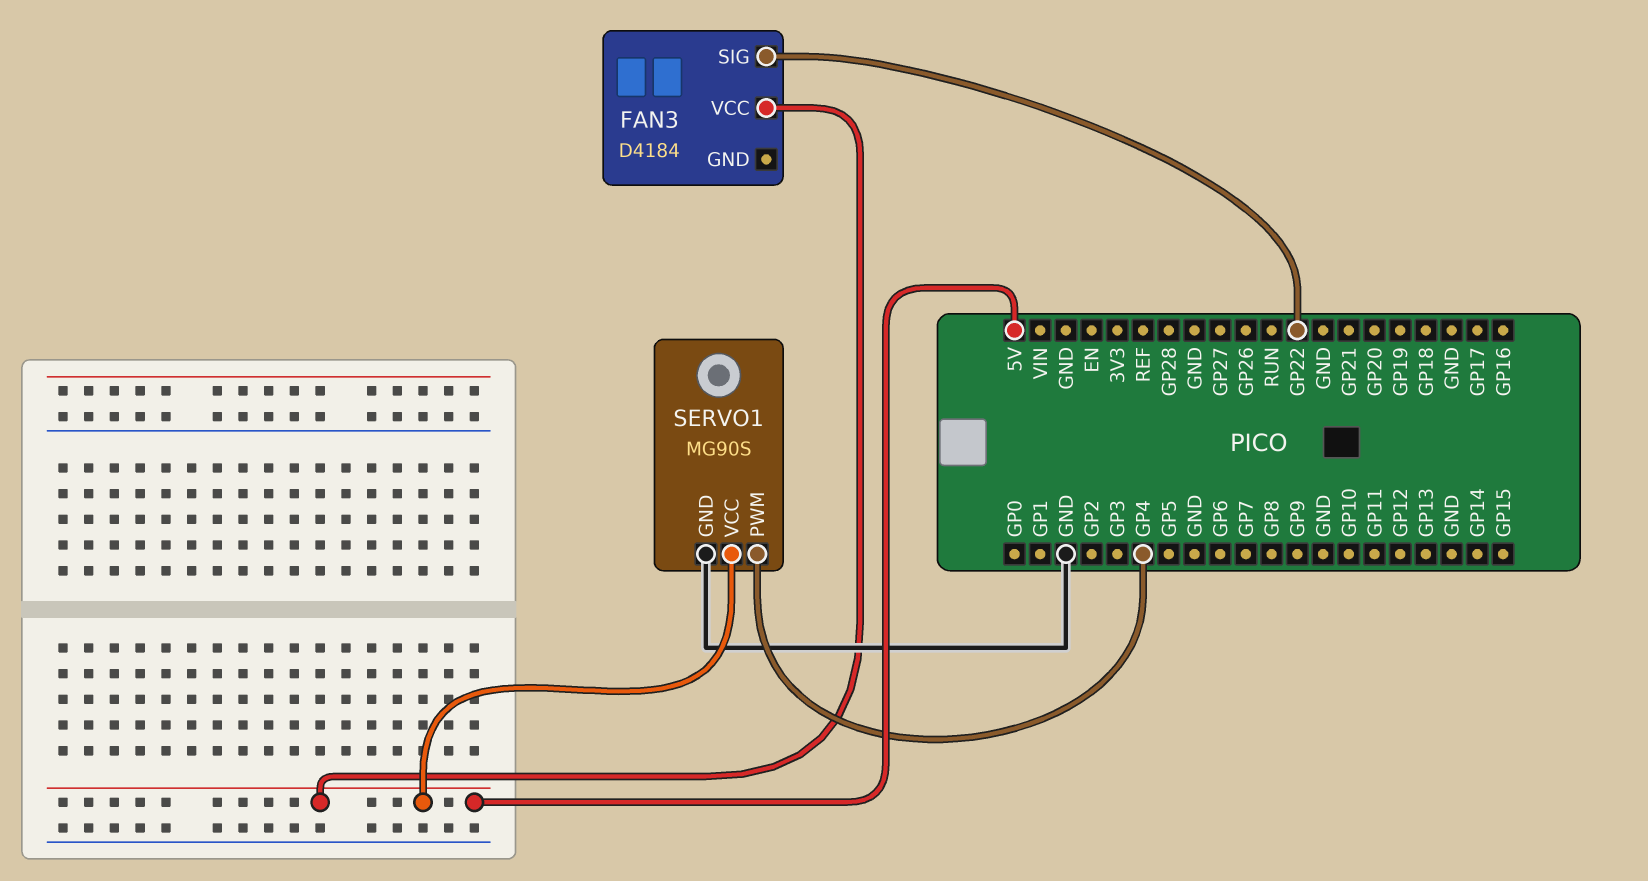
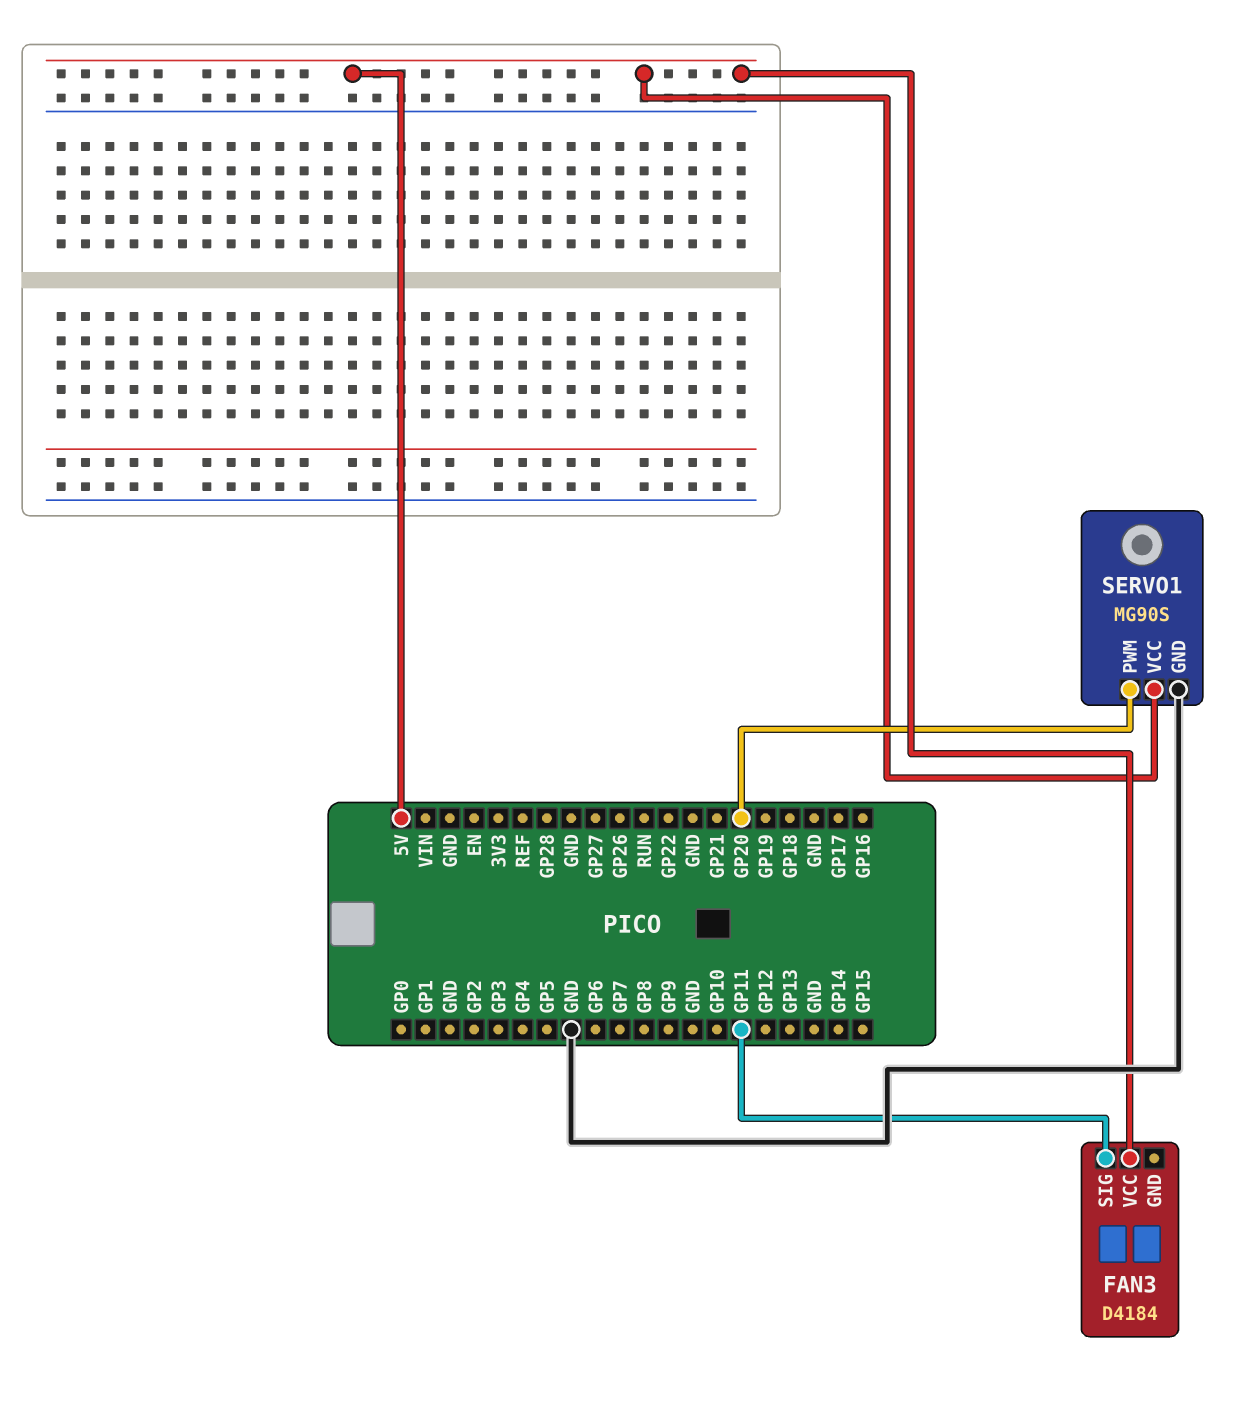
FAN3 pin SIG: GP22 -> GP11
SERVO1 pin PWM: GP4 -> GP20

